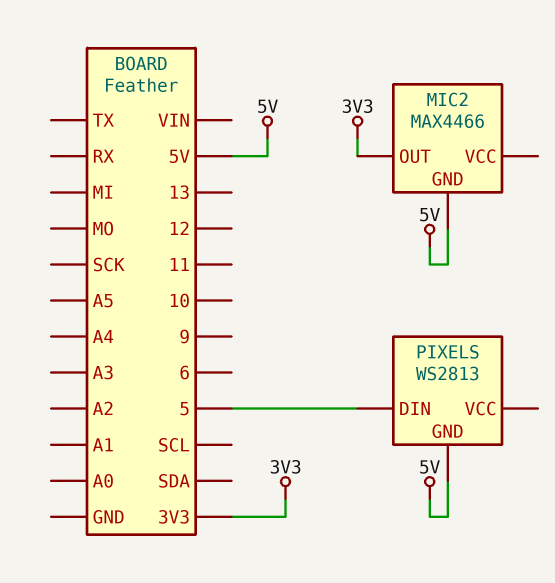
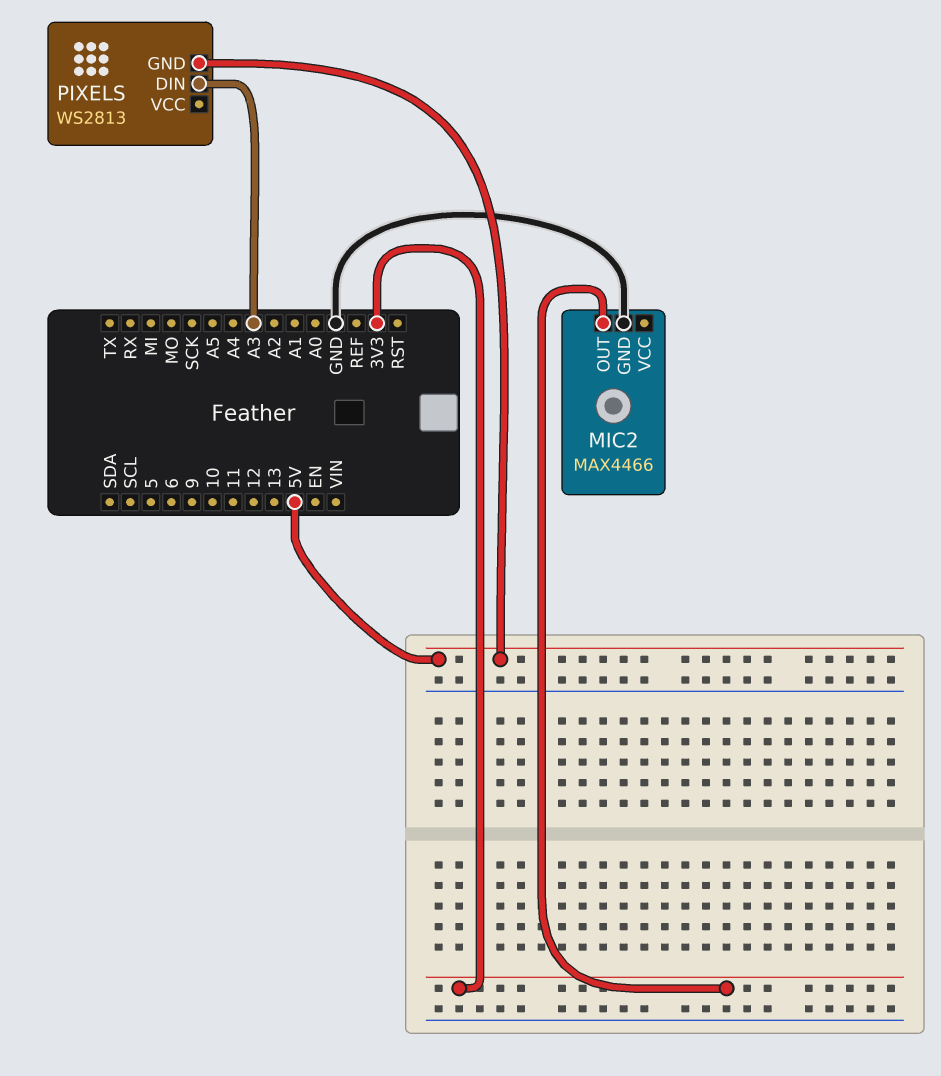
MIC2 pin GND: 5V -> GND
PIXELS pin DIN: 5 -> A3

